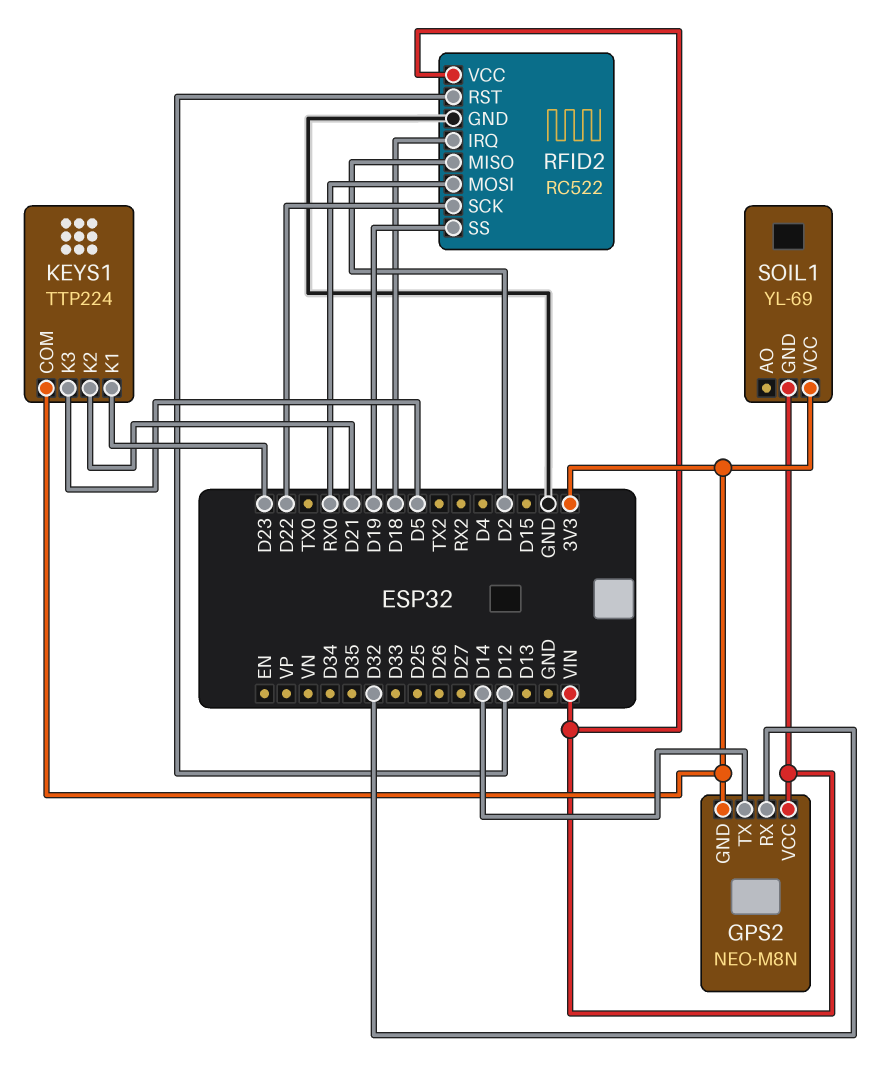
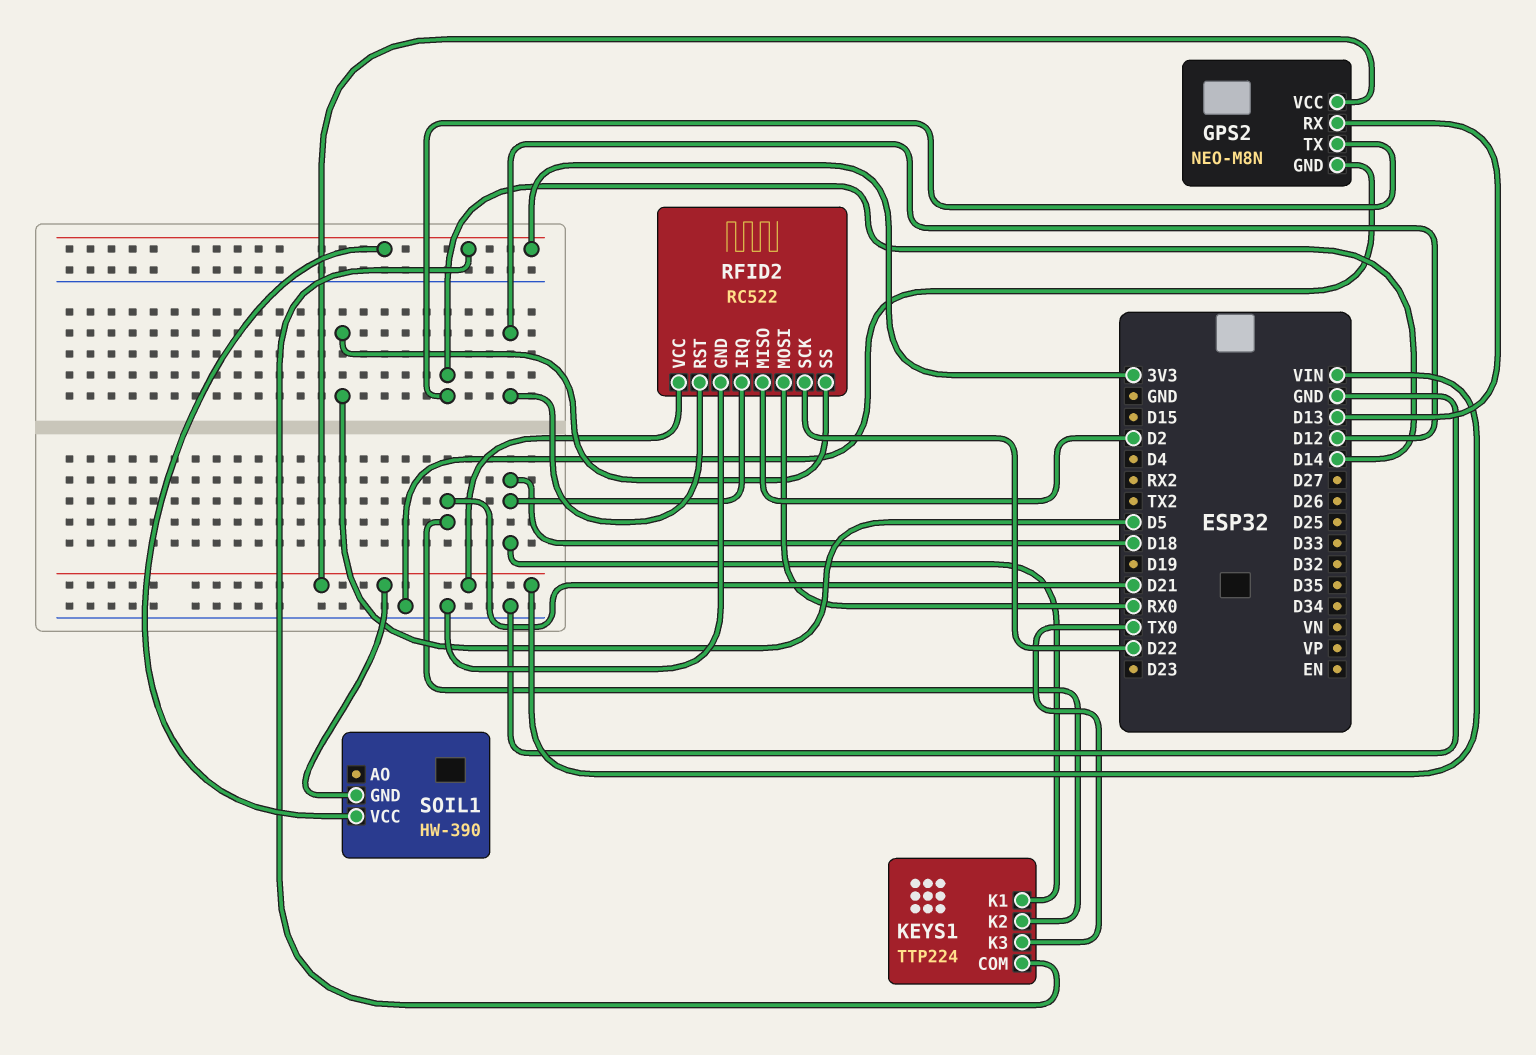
GPS2 pin GND: 3V3 -> GND
GPS2 pin RX: D32 -> D13
KEYS1 pin K1: D23 -> D18
KEYS1 pin K3: D5 -> TX0
RFID2 pin SS: D19 -> D5
SOIL1: YL-69 -> HW-390

